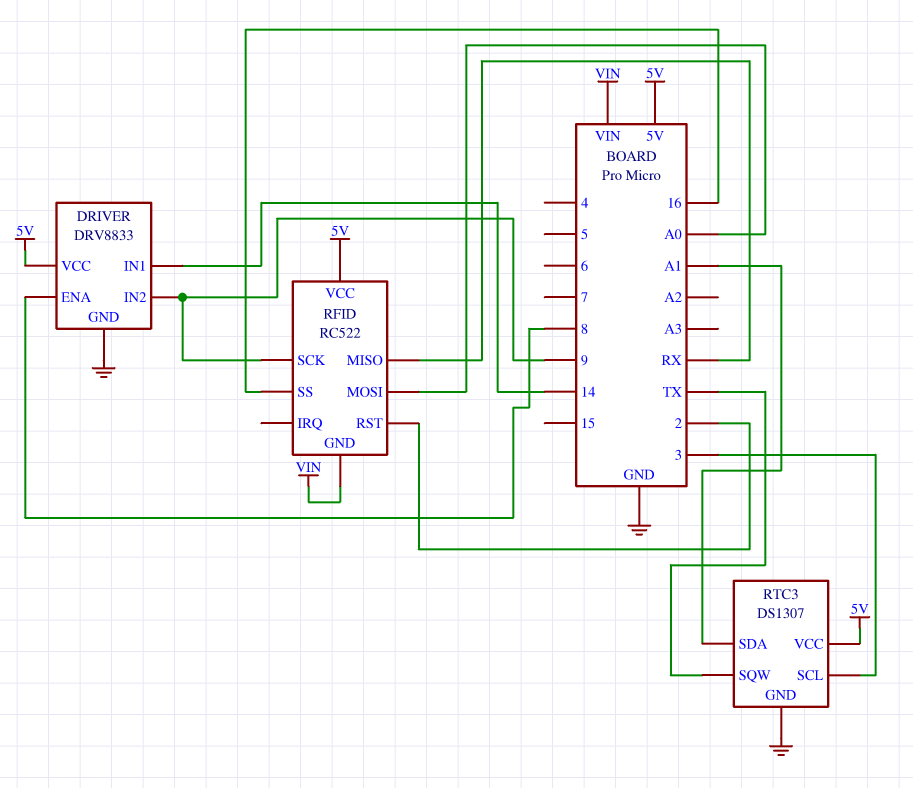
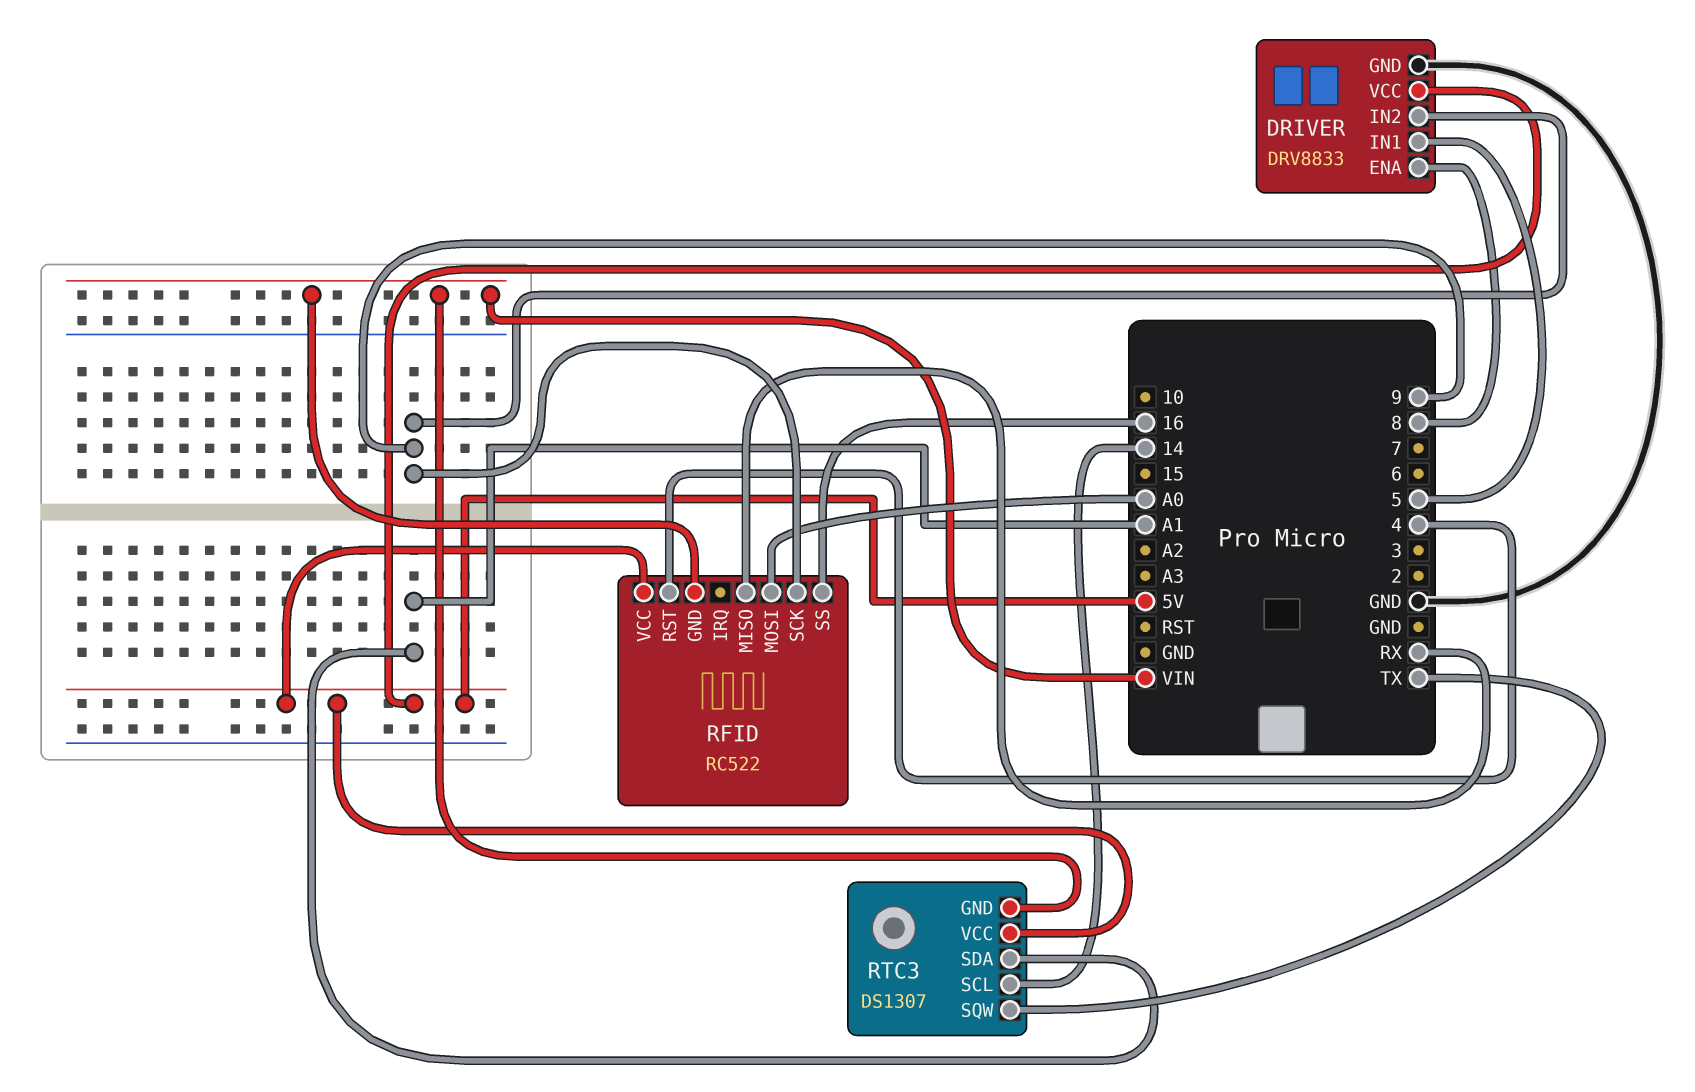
DRIVER pin IN1: 14 -> 5
RFID pin RST: 2 -> 4
RTC3 pin GND: GND -> VIN
RTC3 pin SCL: 3 -> 14

